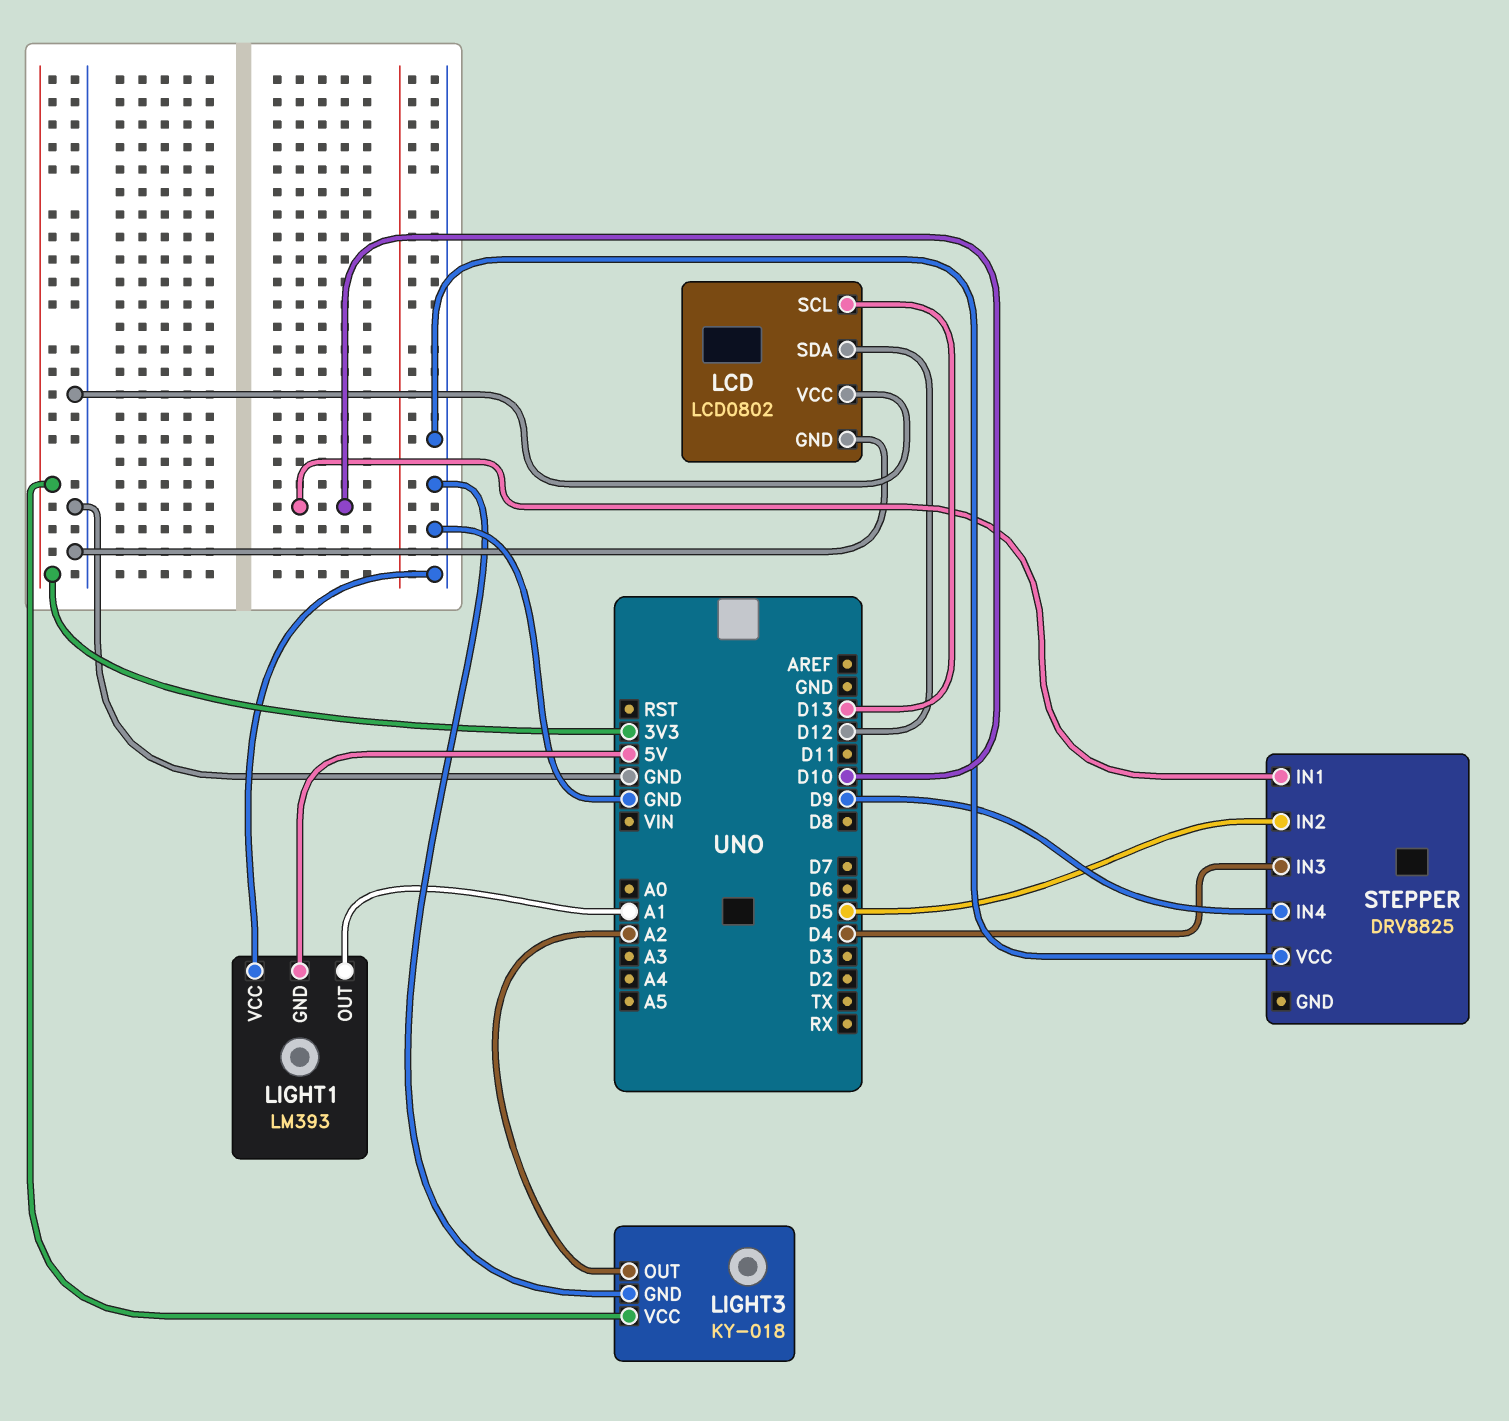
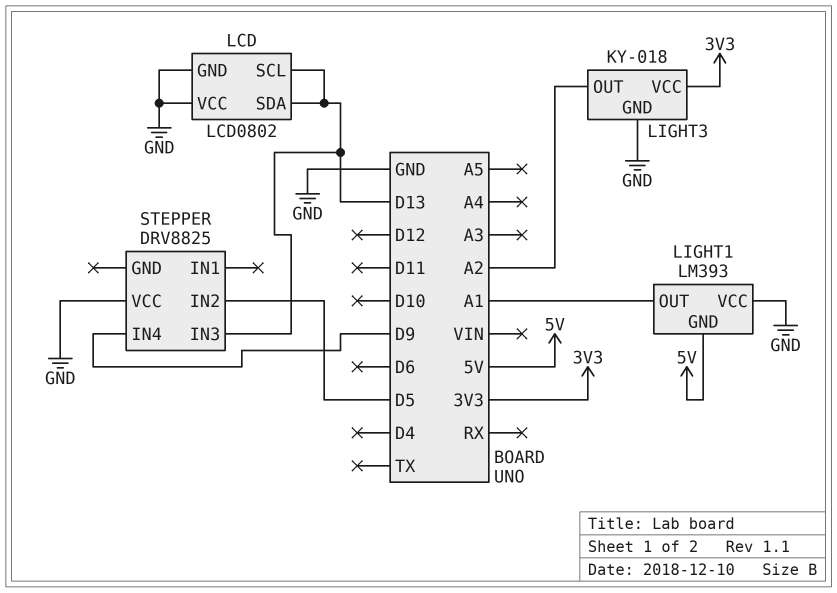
LCD pin SDA: D12 -> D13
STEPPER pin IN1: D10 -> none
STEPPER pin IN3: D4 -> D13

